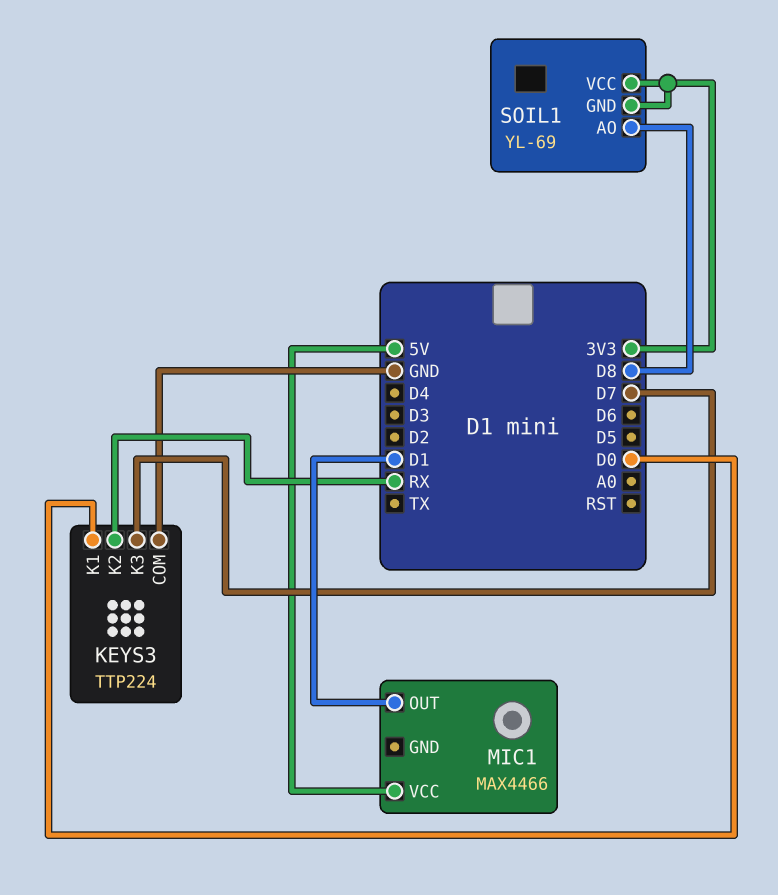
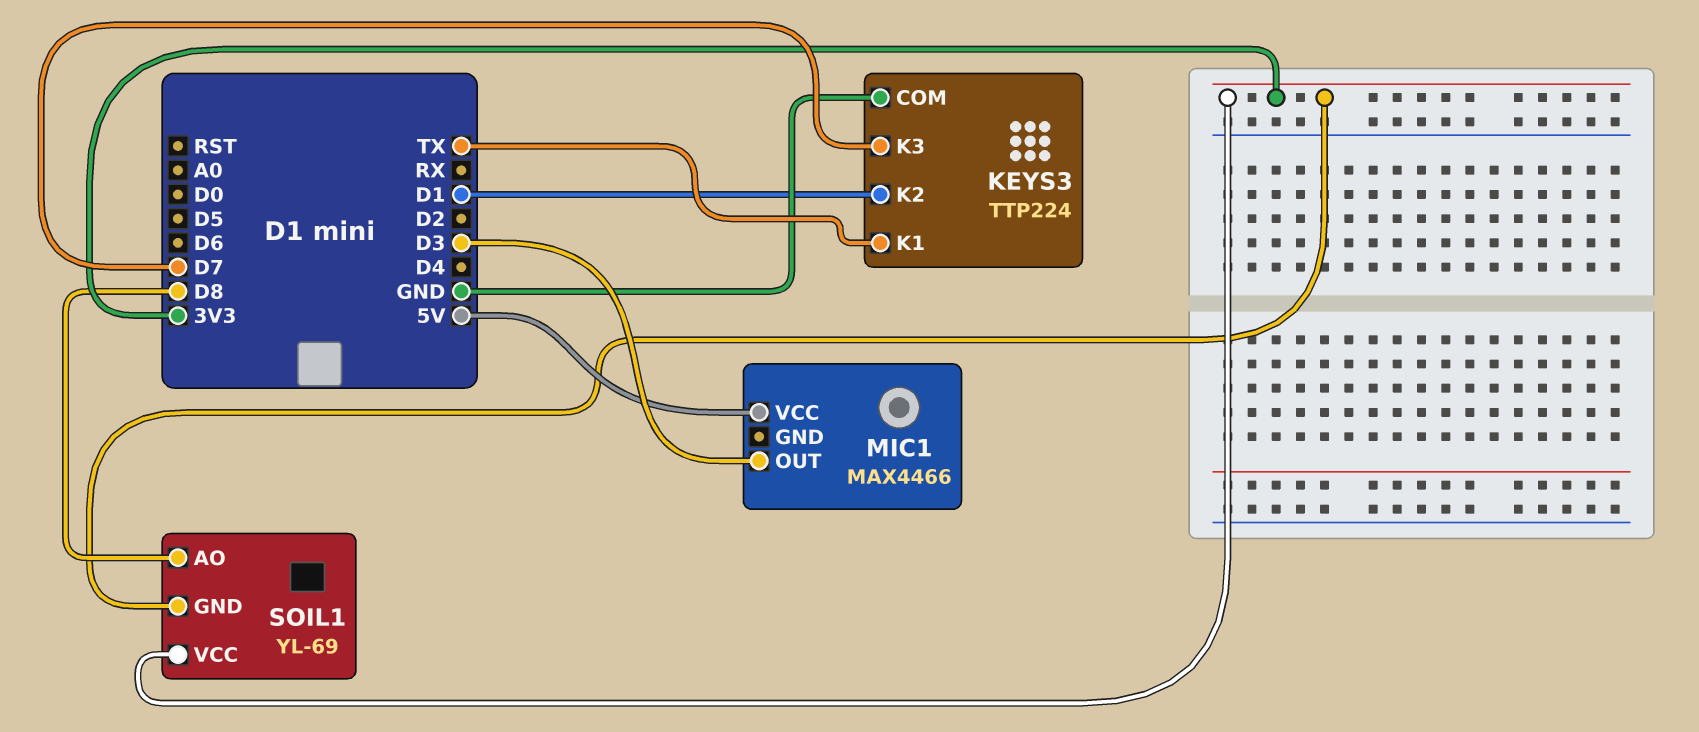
KEYS3 pin K1: D0 -> TX
KEYS3 pin K2: RX -> D1
MIC1 pin OUT: D1 -> D3

